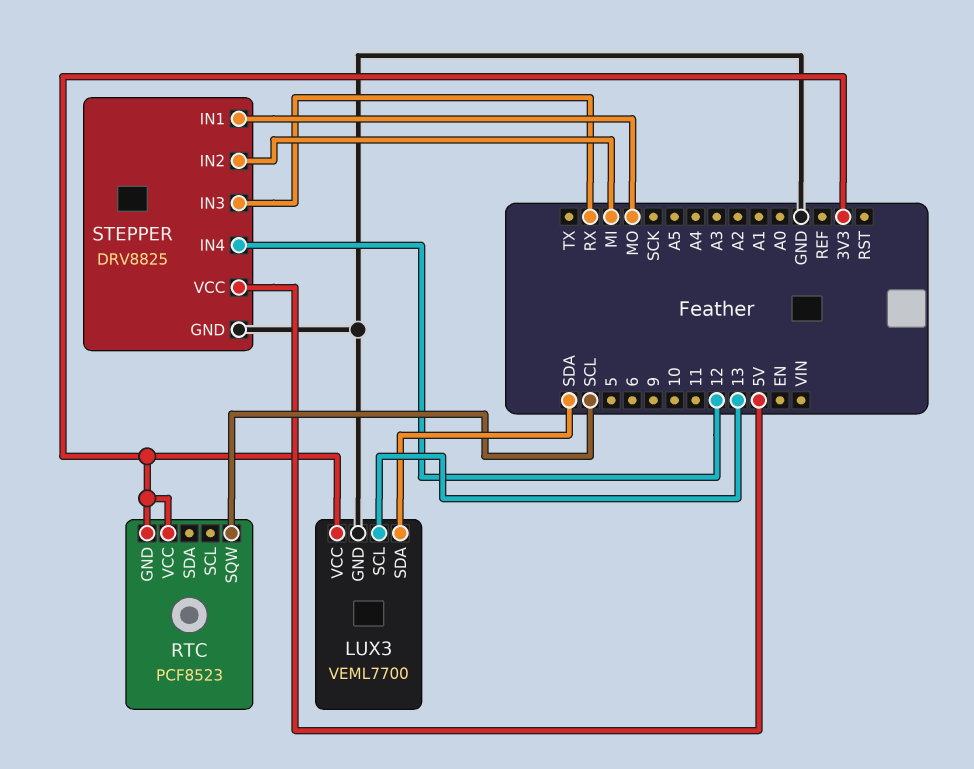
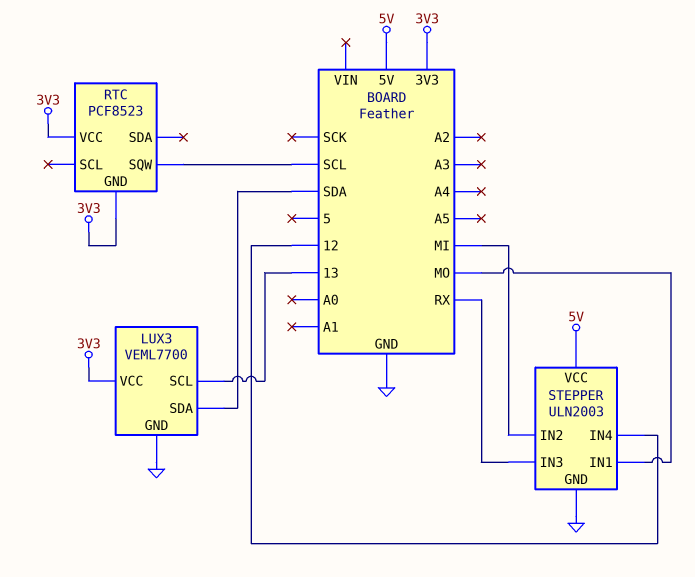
STEPPER: DRV8825 -> ULN2003

